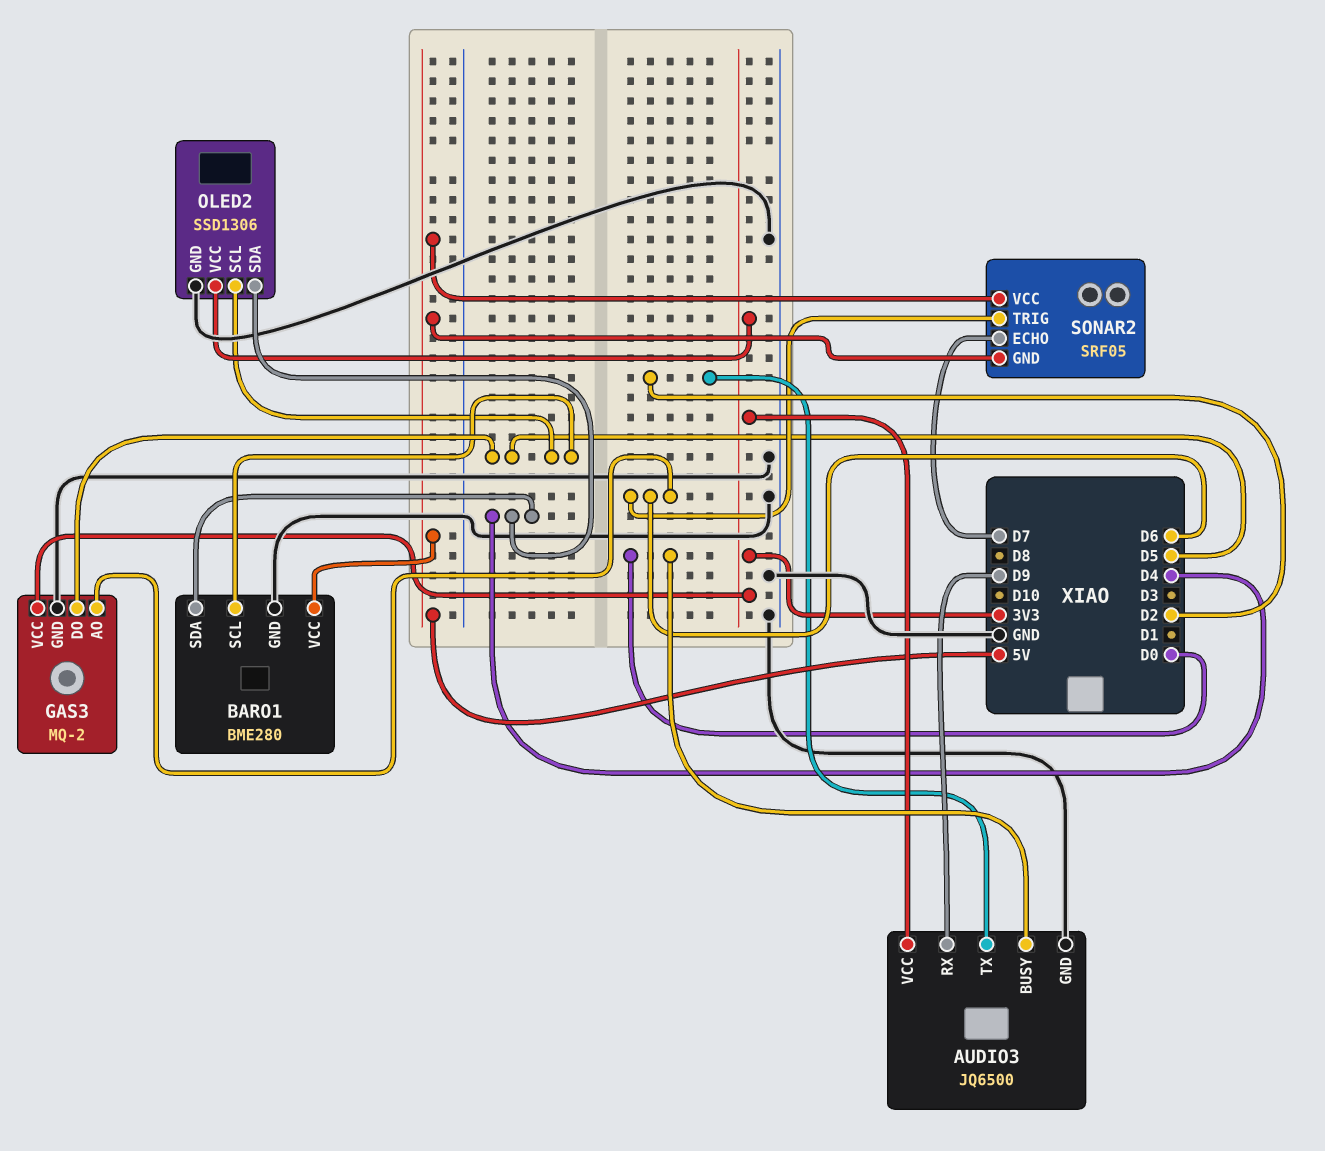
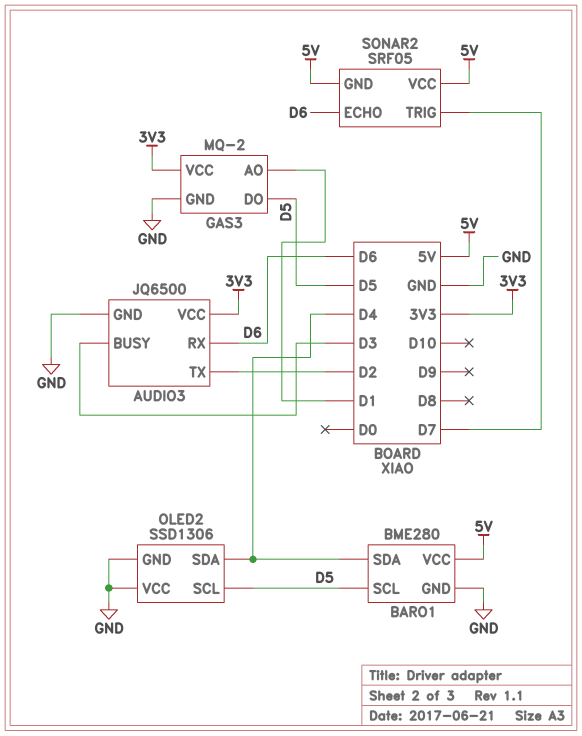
AUDIO3 pin BUSY: D0 -> D3
AUDIO3 pin RX: D9 -> D6
GAS3 pin AO: D6 -> D1
OLED2 pin VCC: 3V3 -> GND
SONAR2 pin ECHO: D7 -> D6
SONAR2 pin TRIG: D6 -> D7

